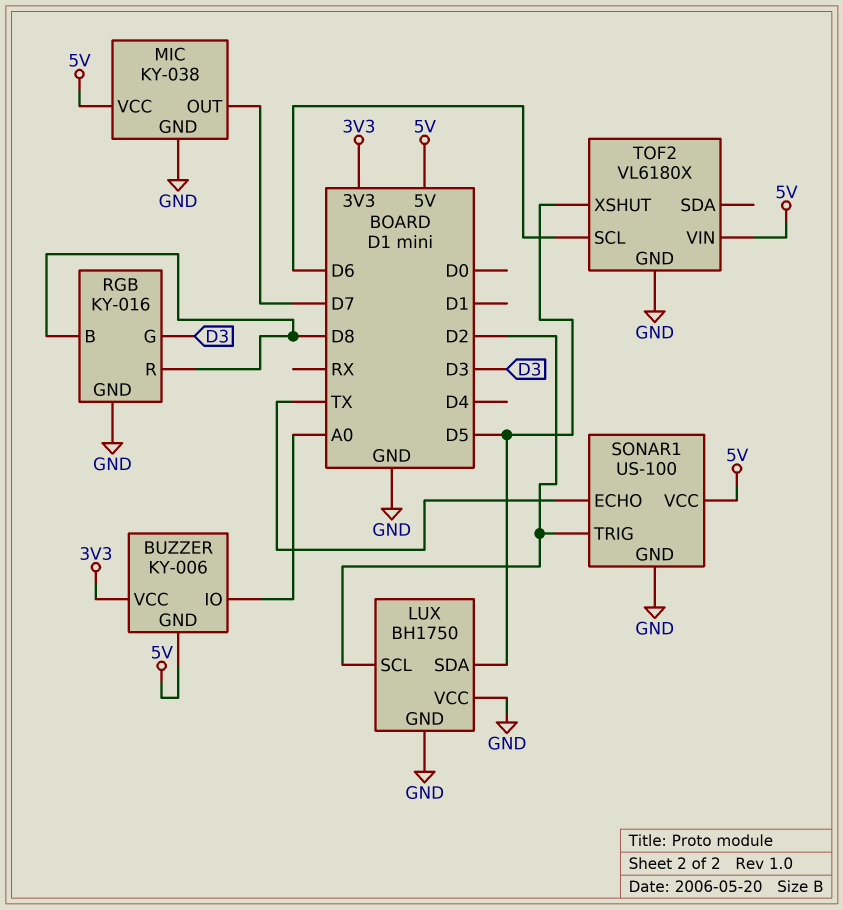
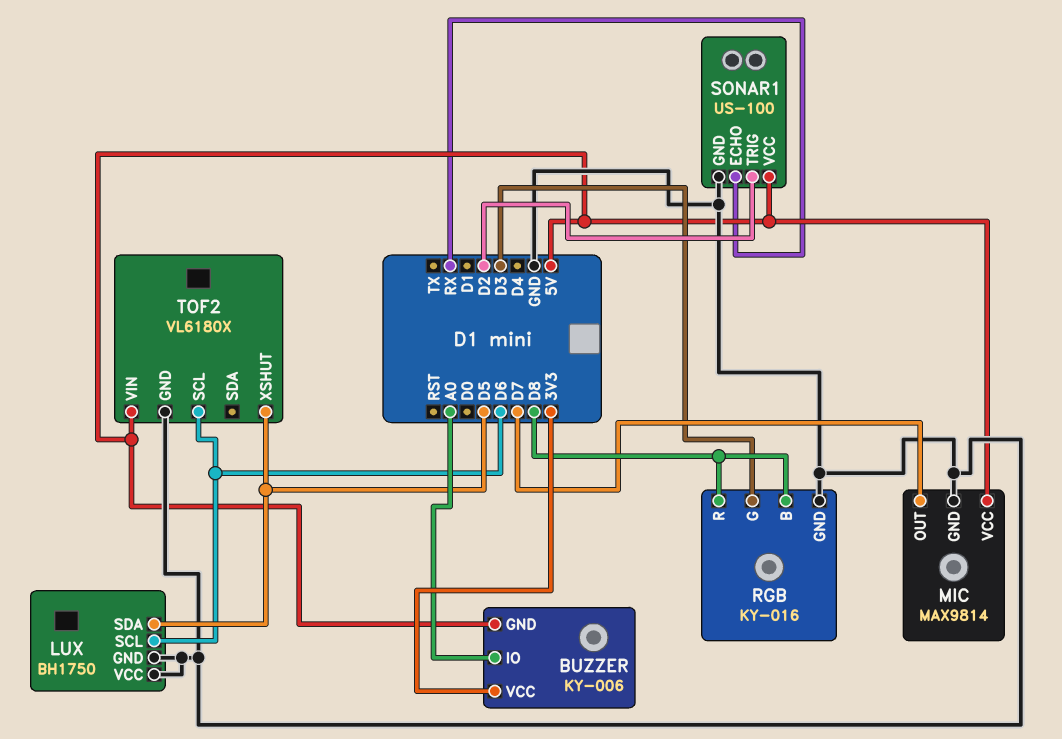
LUX pin SCL: D2 -> D6
MIC: KY-038 -> MAX9814
SONAR1 pin ECHO: TX -> RX

